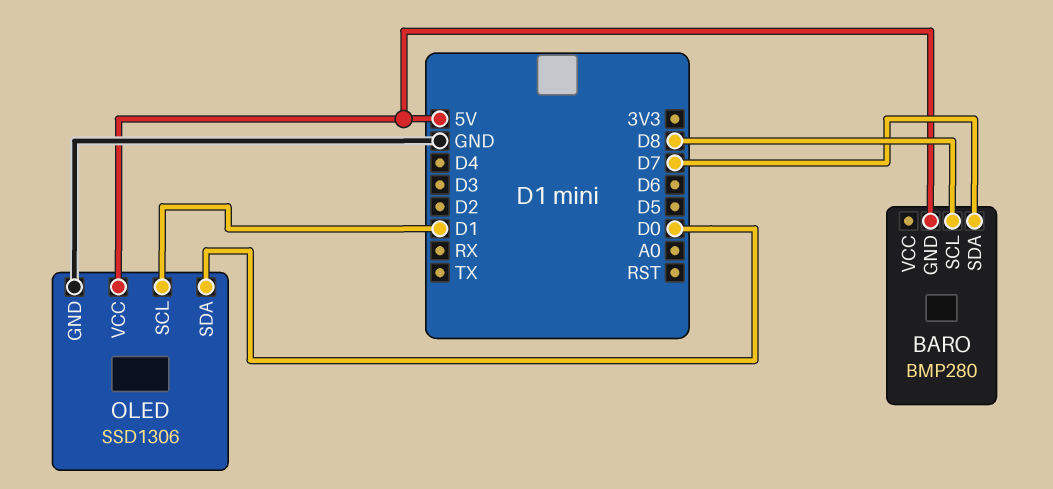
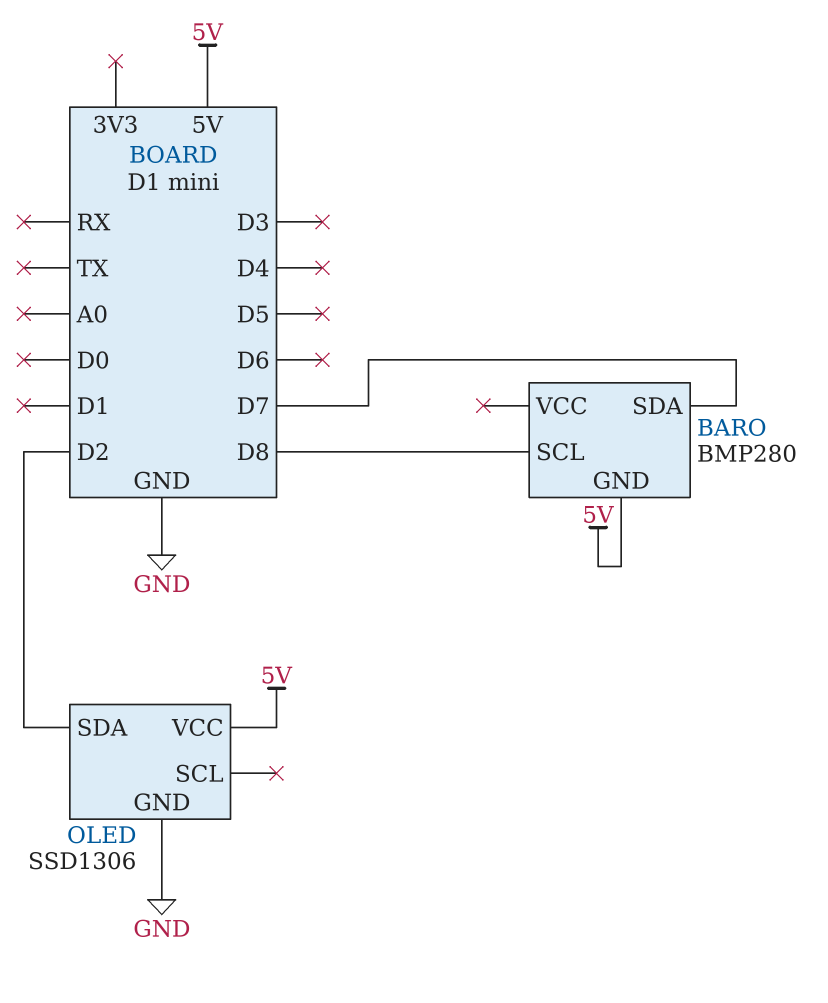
OLED pin SCL: D1 -> none
OLED pin SDA: D0 -> D2

